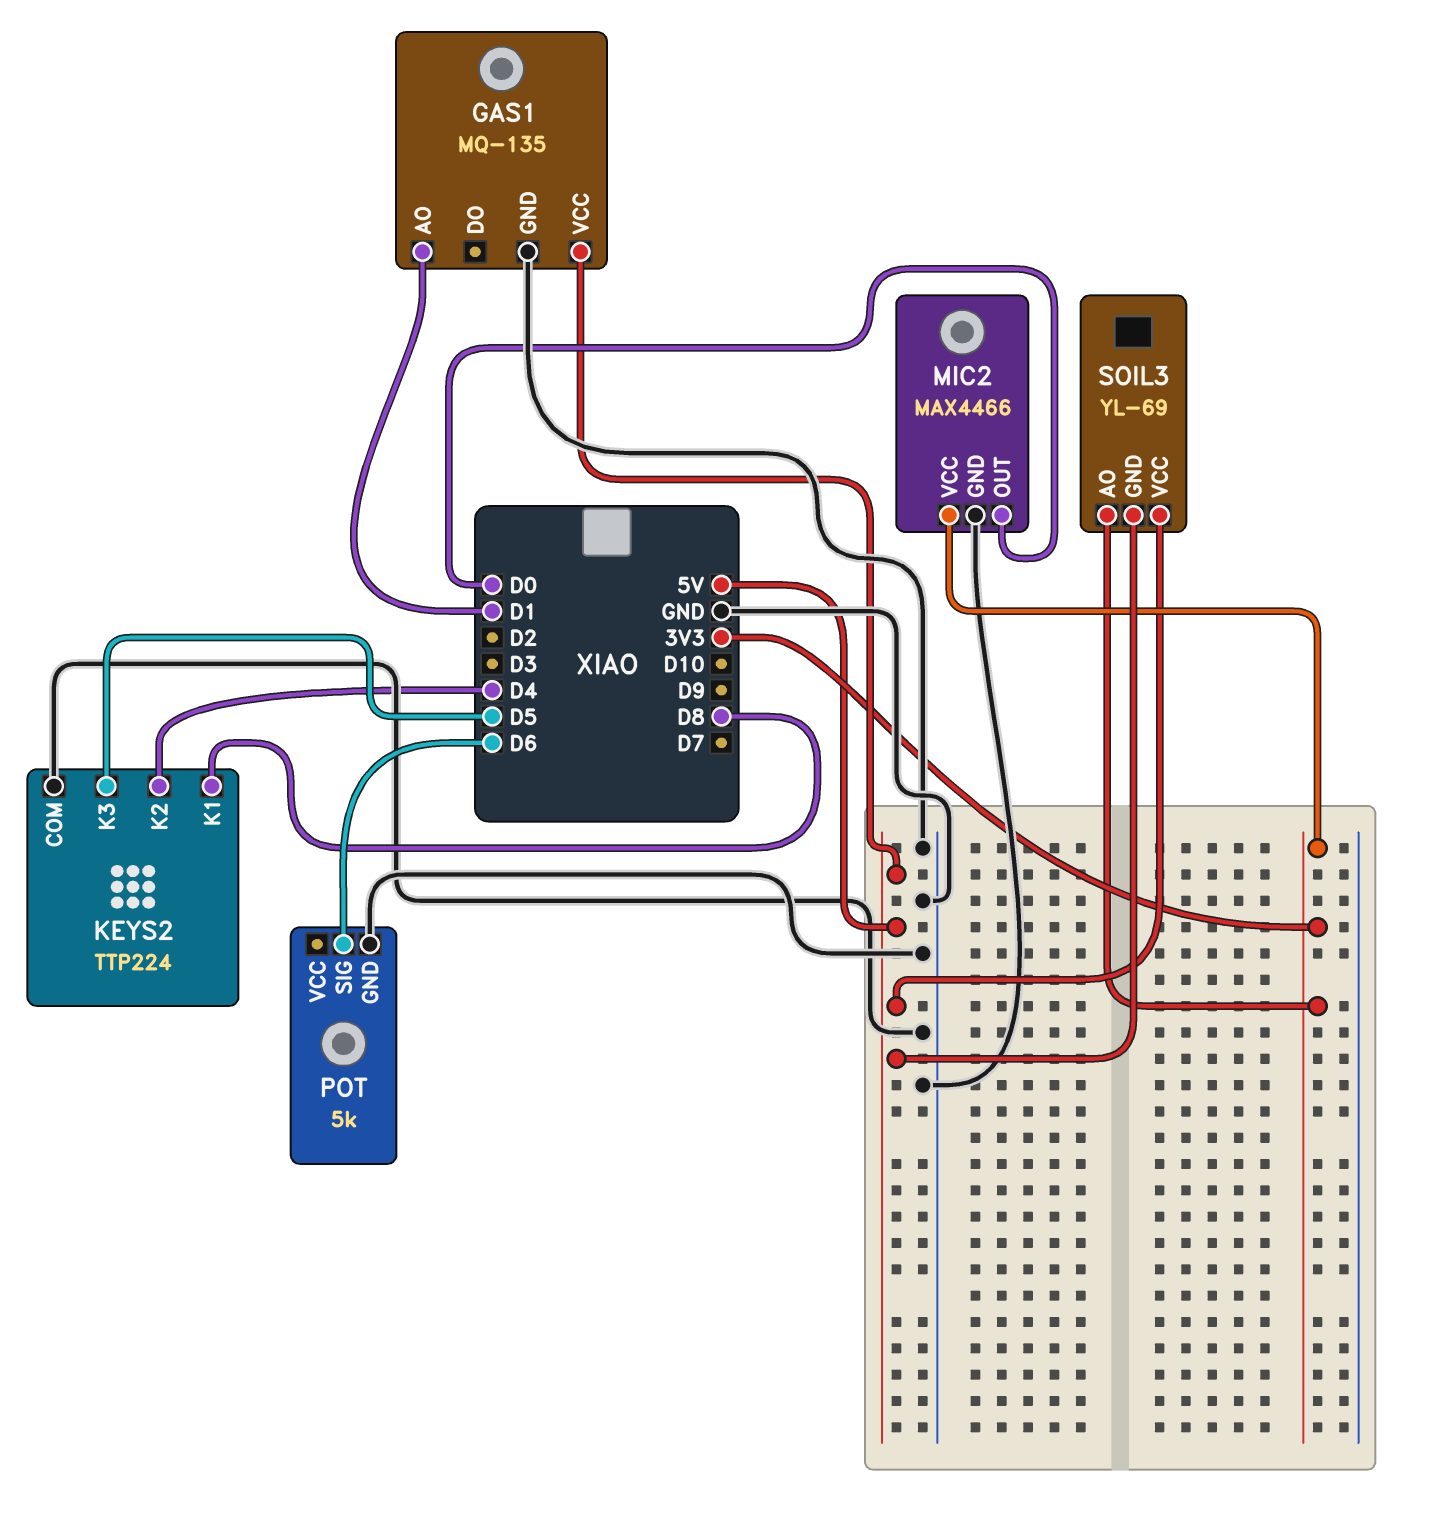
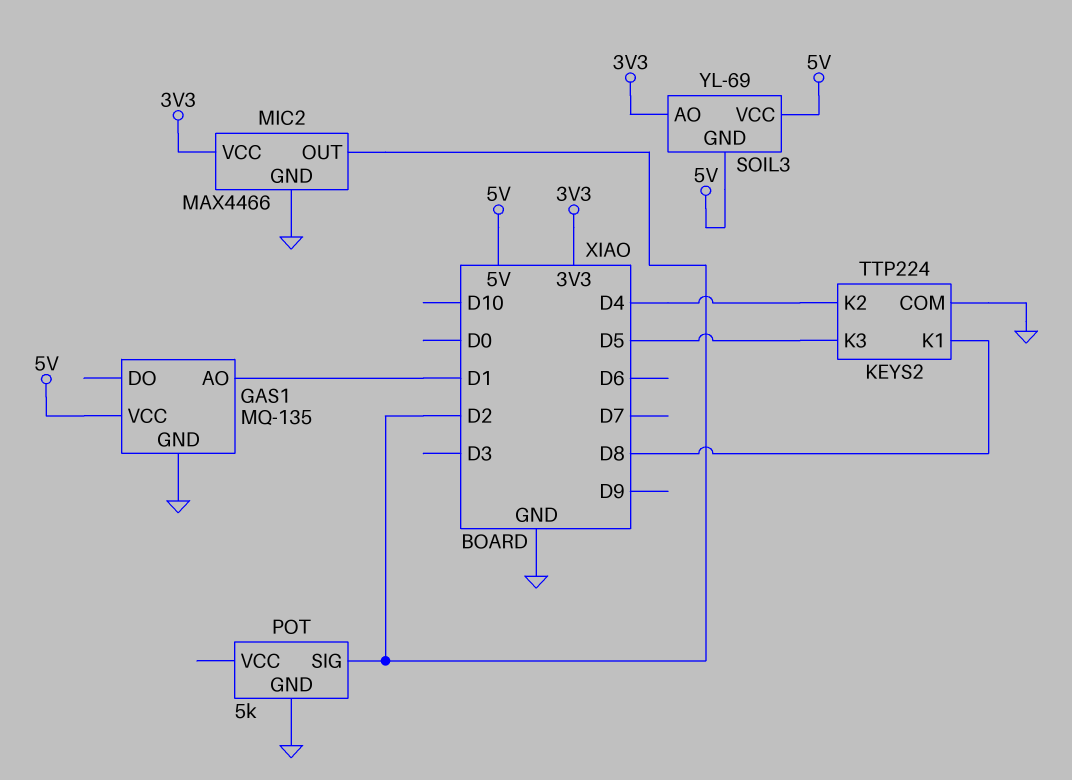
MIC2 pin OUT: D0 -> D2
POT pin SIG: D6 -> D2

